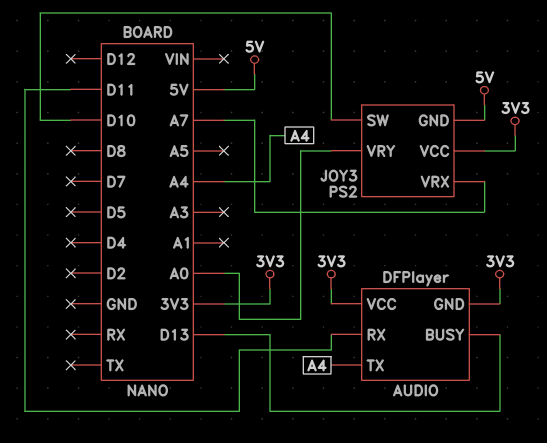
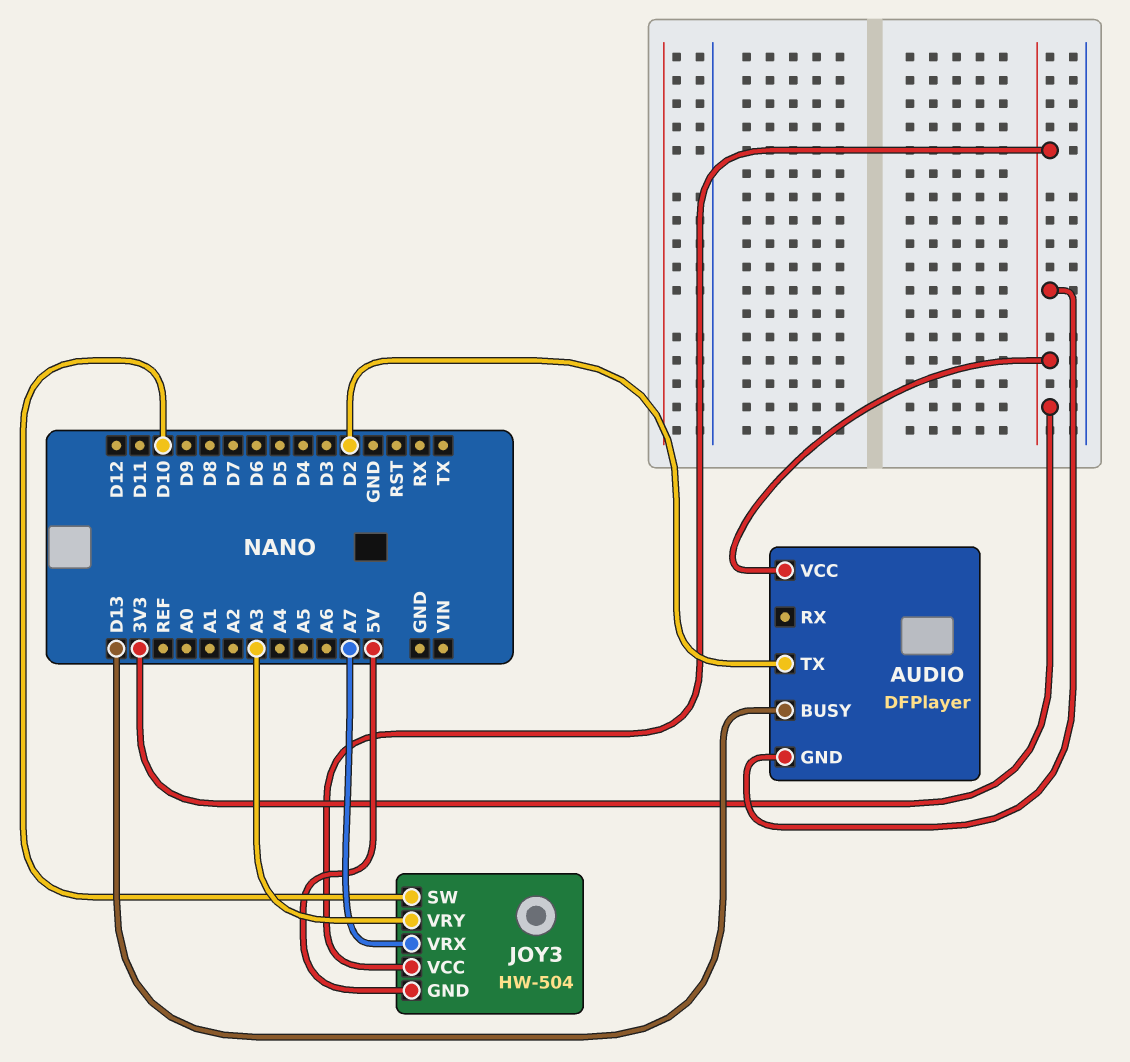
AUDIO pin RX: D11 -> none
AUDIO pin TX: A4 -> D2
JOY3: PS2 -> HW-504
JOY3 pin VRY: A0 -> A3

